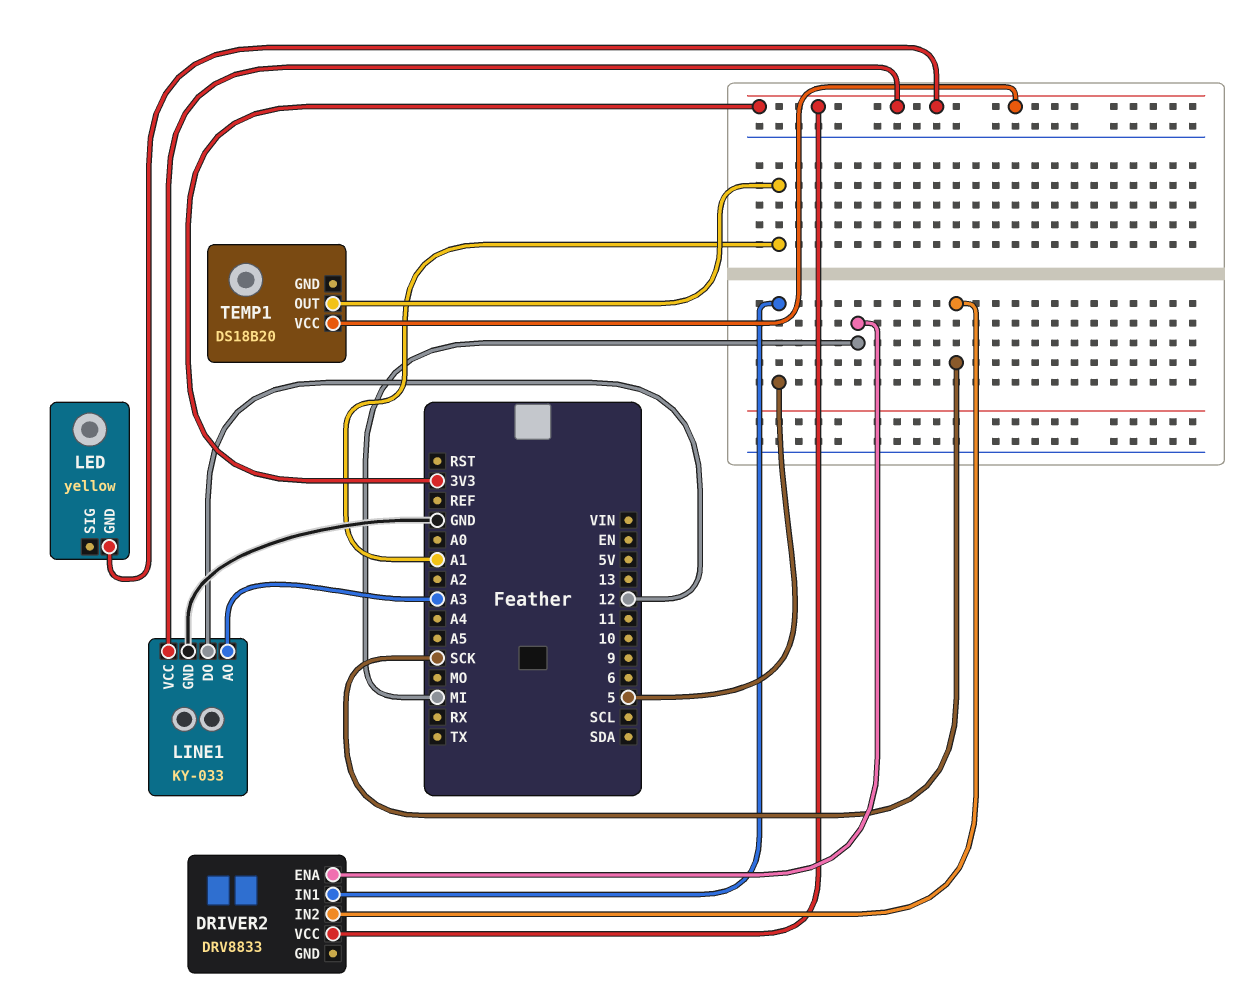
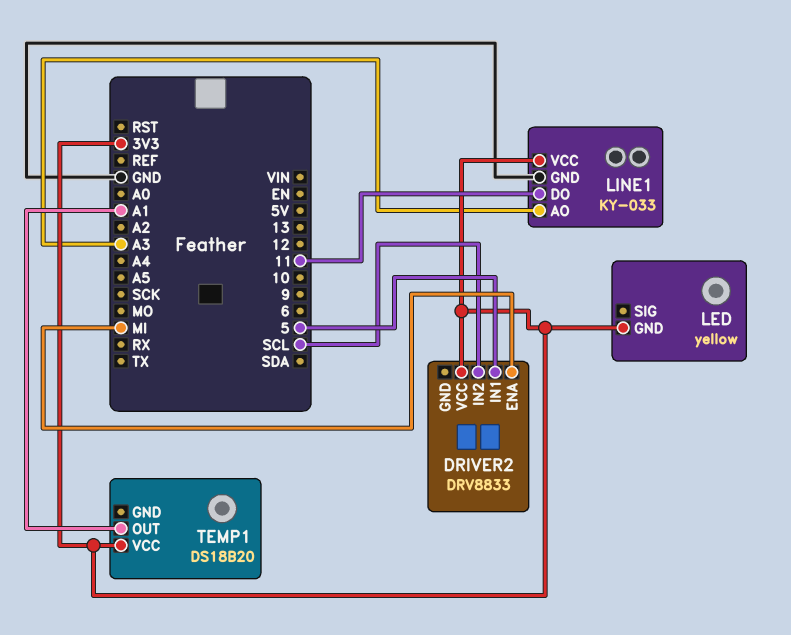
DRIVER2 pin IN2: SCK -> SCL
LINE1 pin DO: 12 -> 11

